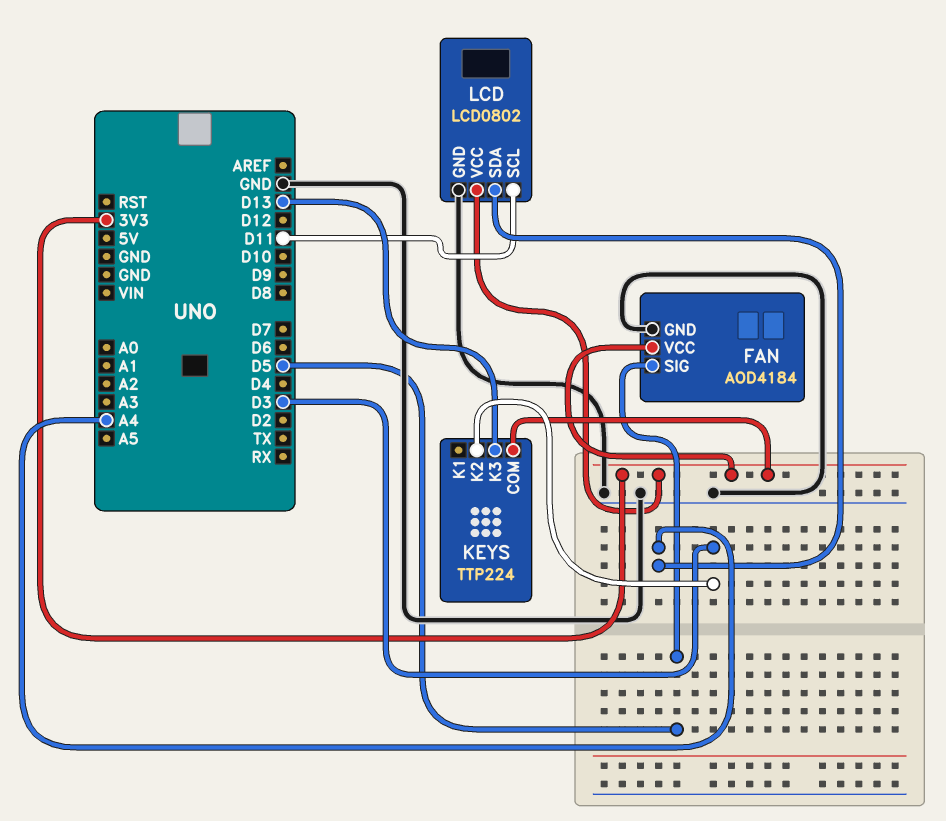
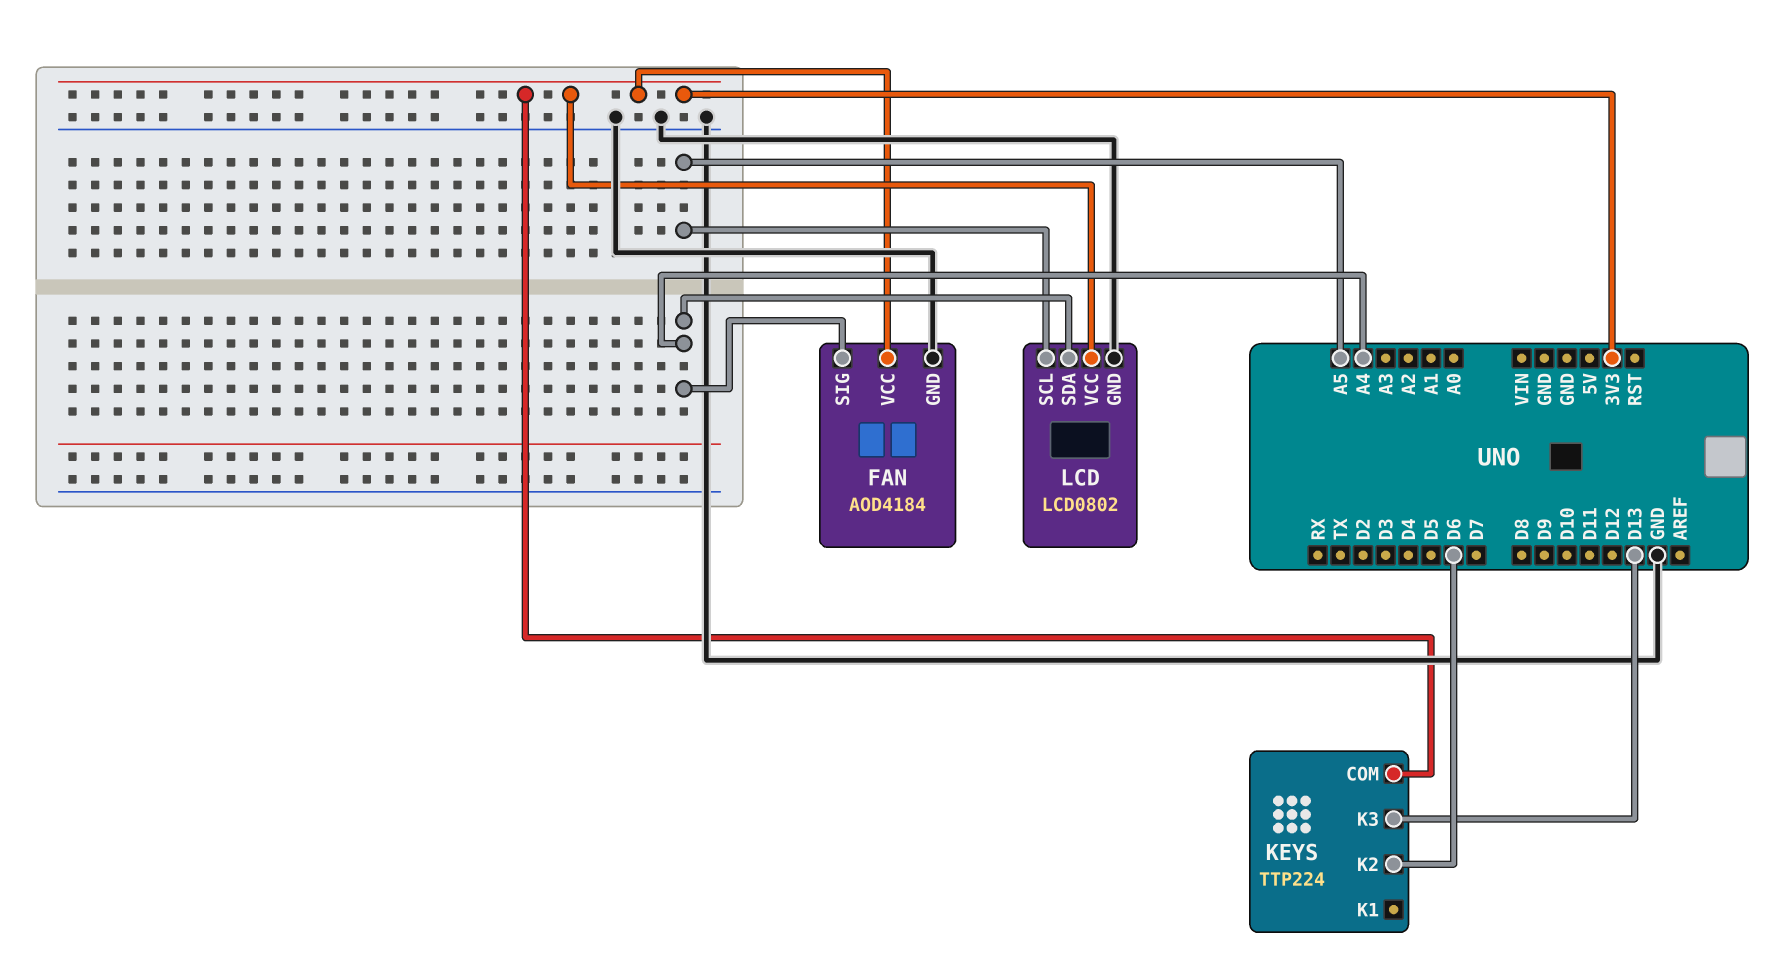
FAN pin SIG: D5 -> A4
KEYS pin K2: D3 -> D6
LCD pin SCL: D11 -> A5

